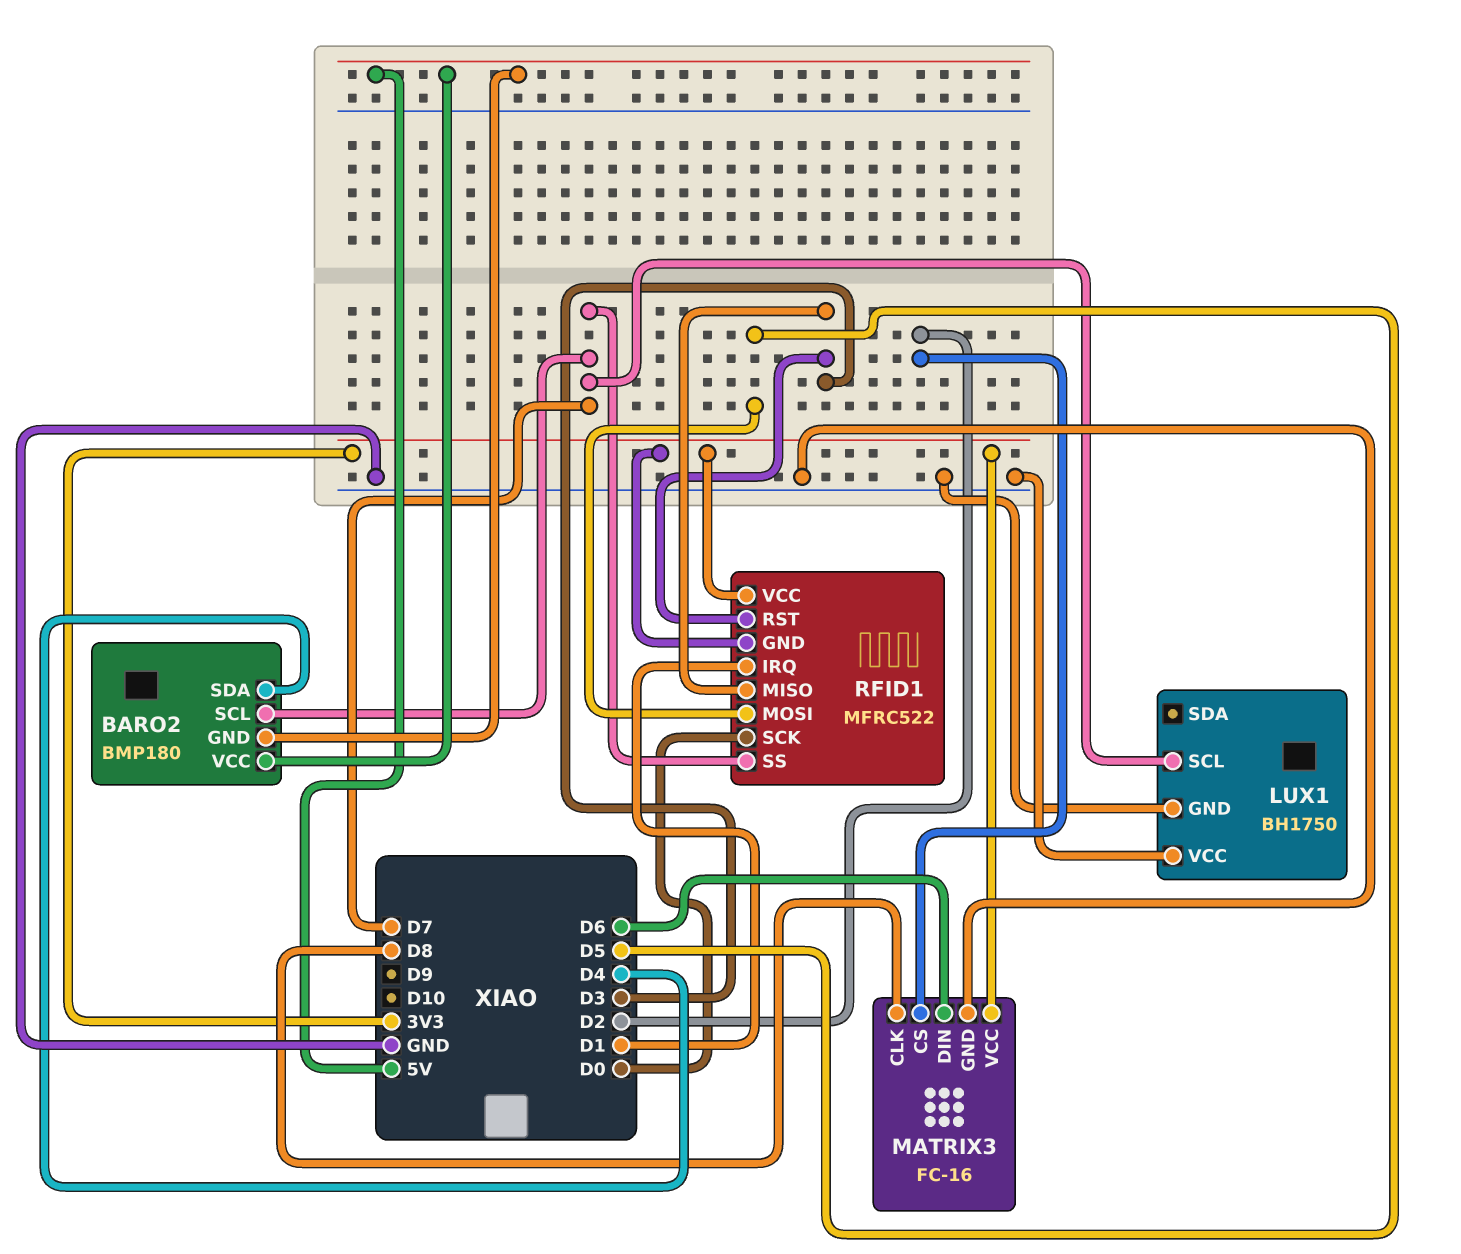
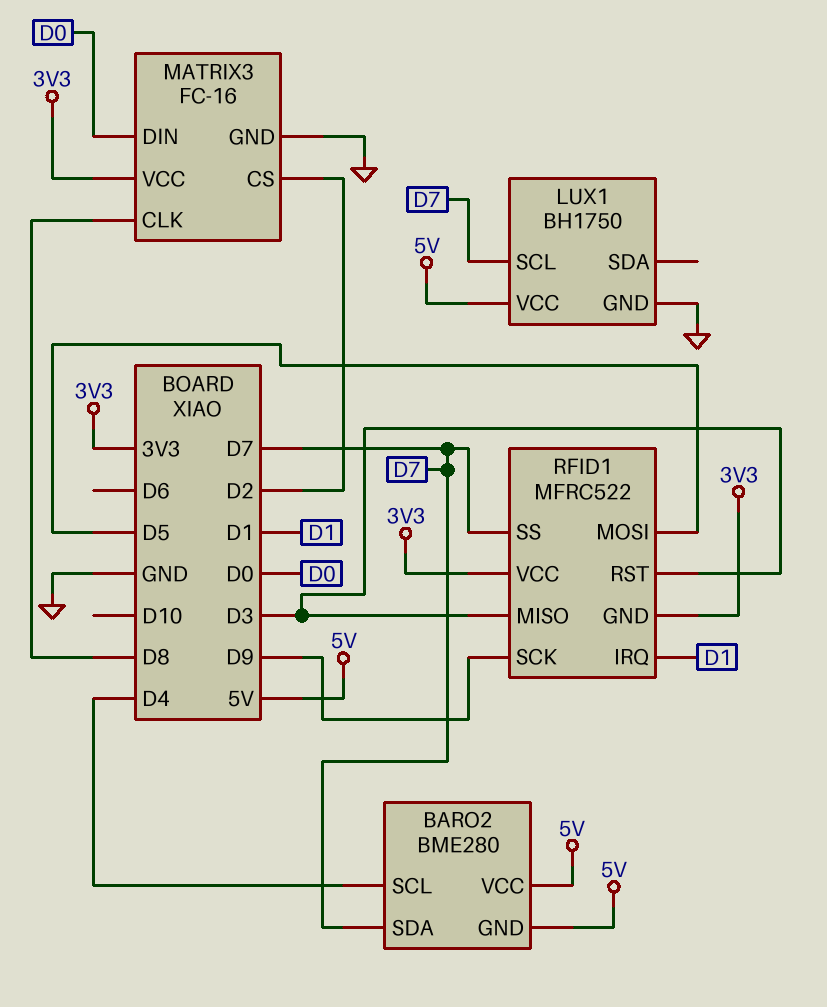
BARO2: BMP180 -> BME280
BARO2 pin SCL: D7 -> D4
BARO2 pin SDA: D4 -> D7
LUX1 pin VCC: GND -> 5V
MATRIX3 pin DIN: D6 -> D0
RFID1 pin SCK: D0 -> D9

